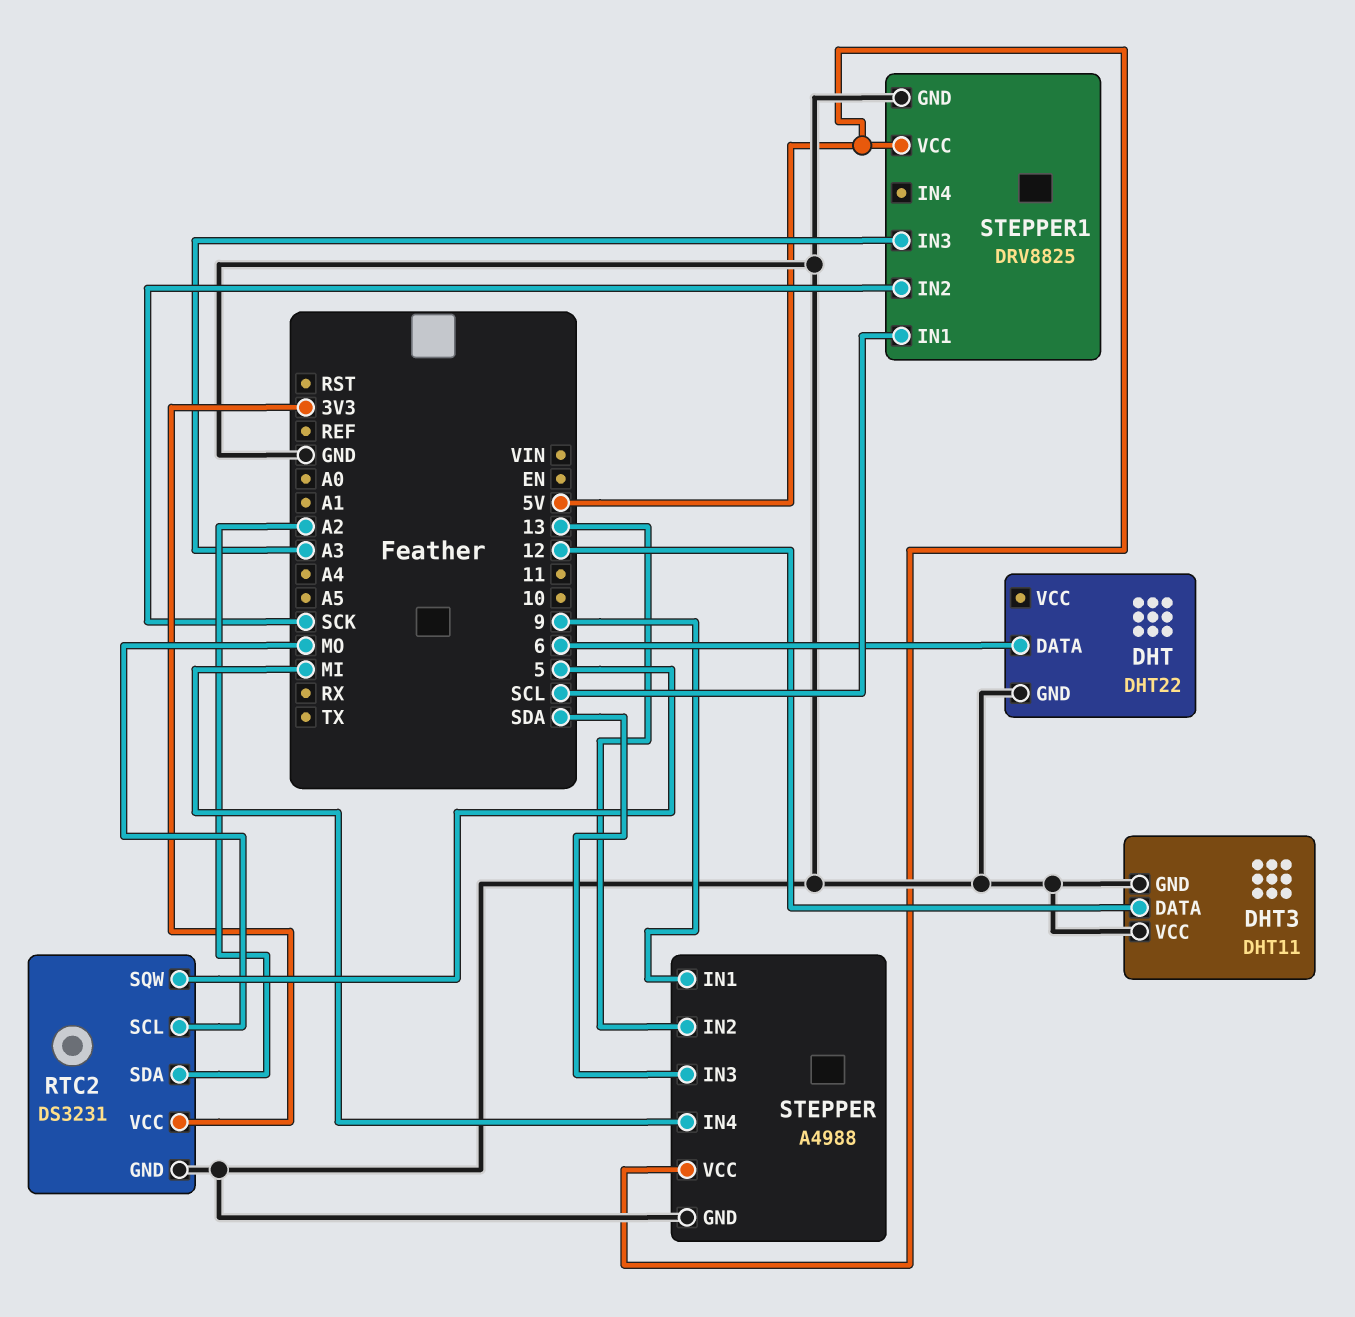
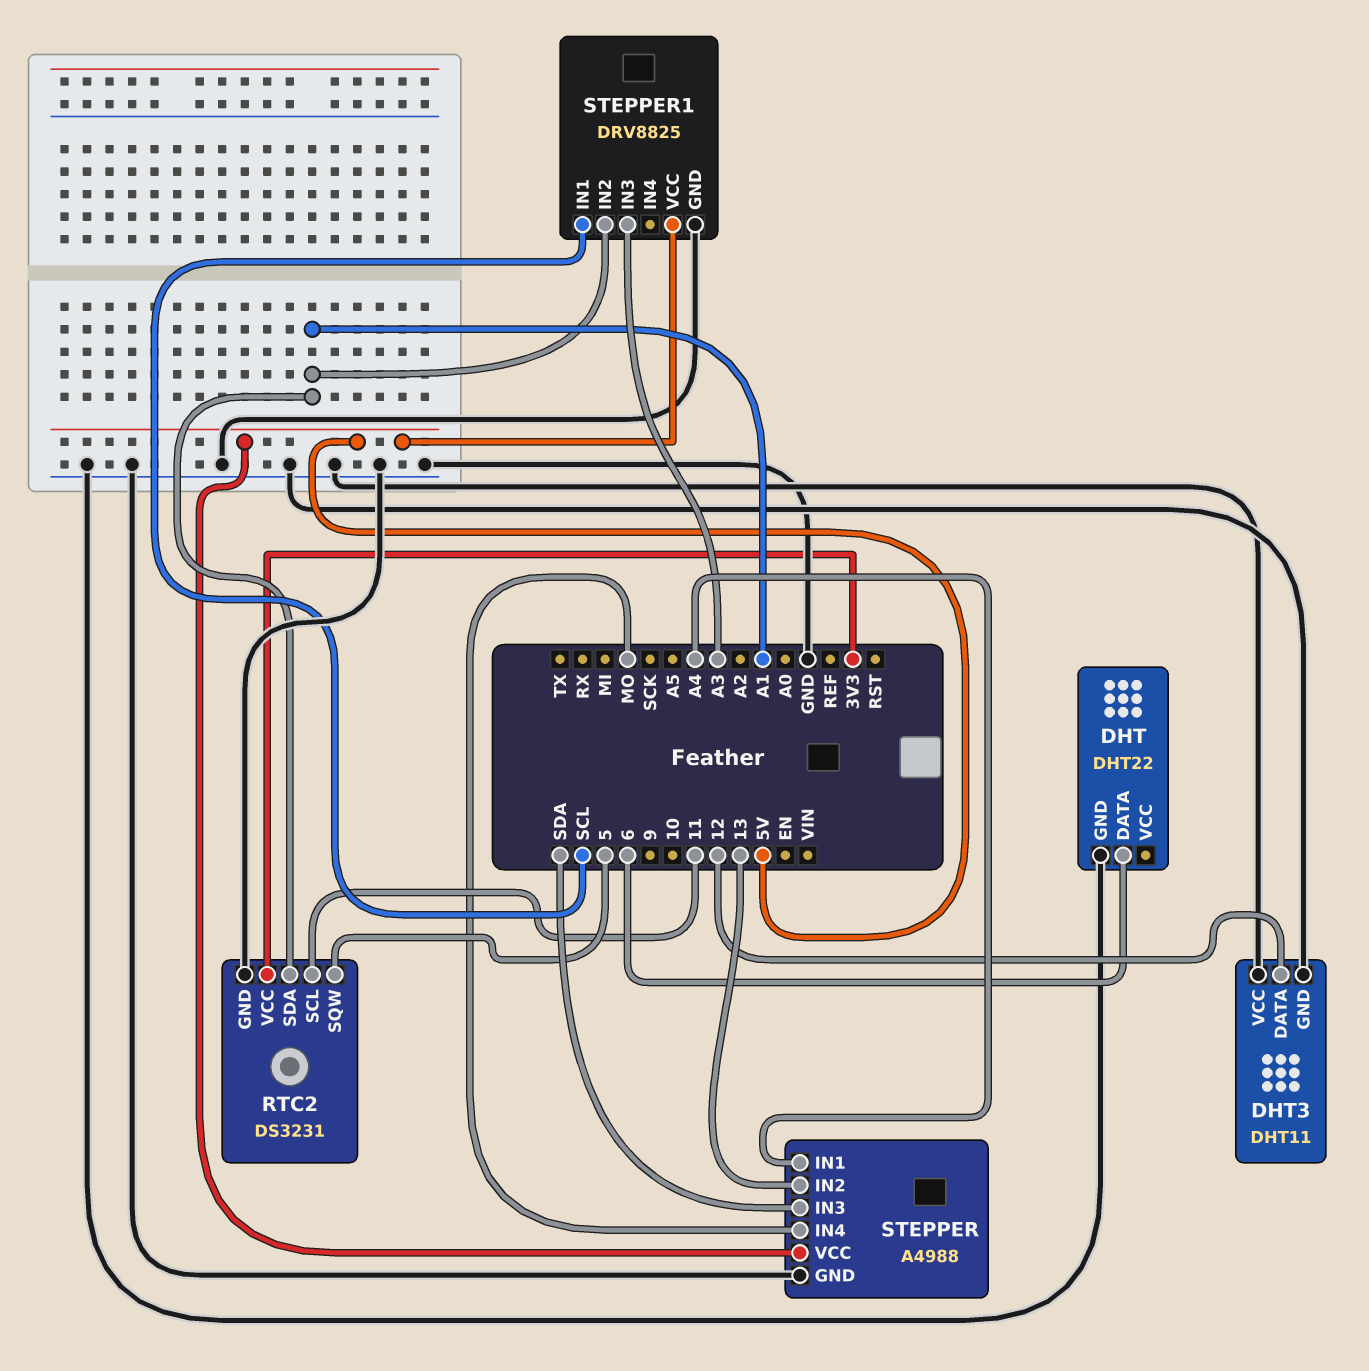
RTC2 pin SCL: MO -> 11
RTC2 pin SDA: A2 -> A1
STEPPER pin IN1: 9 -> A4
STEPPER pin IN4: MI -> MO
STEPPER1 pin IN2: SCK -> A1

